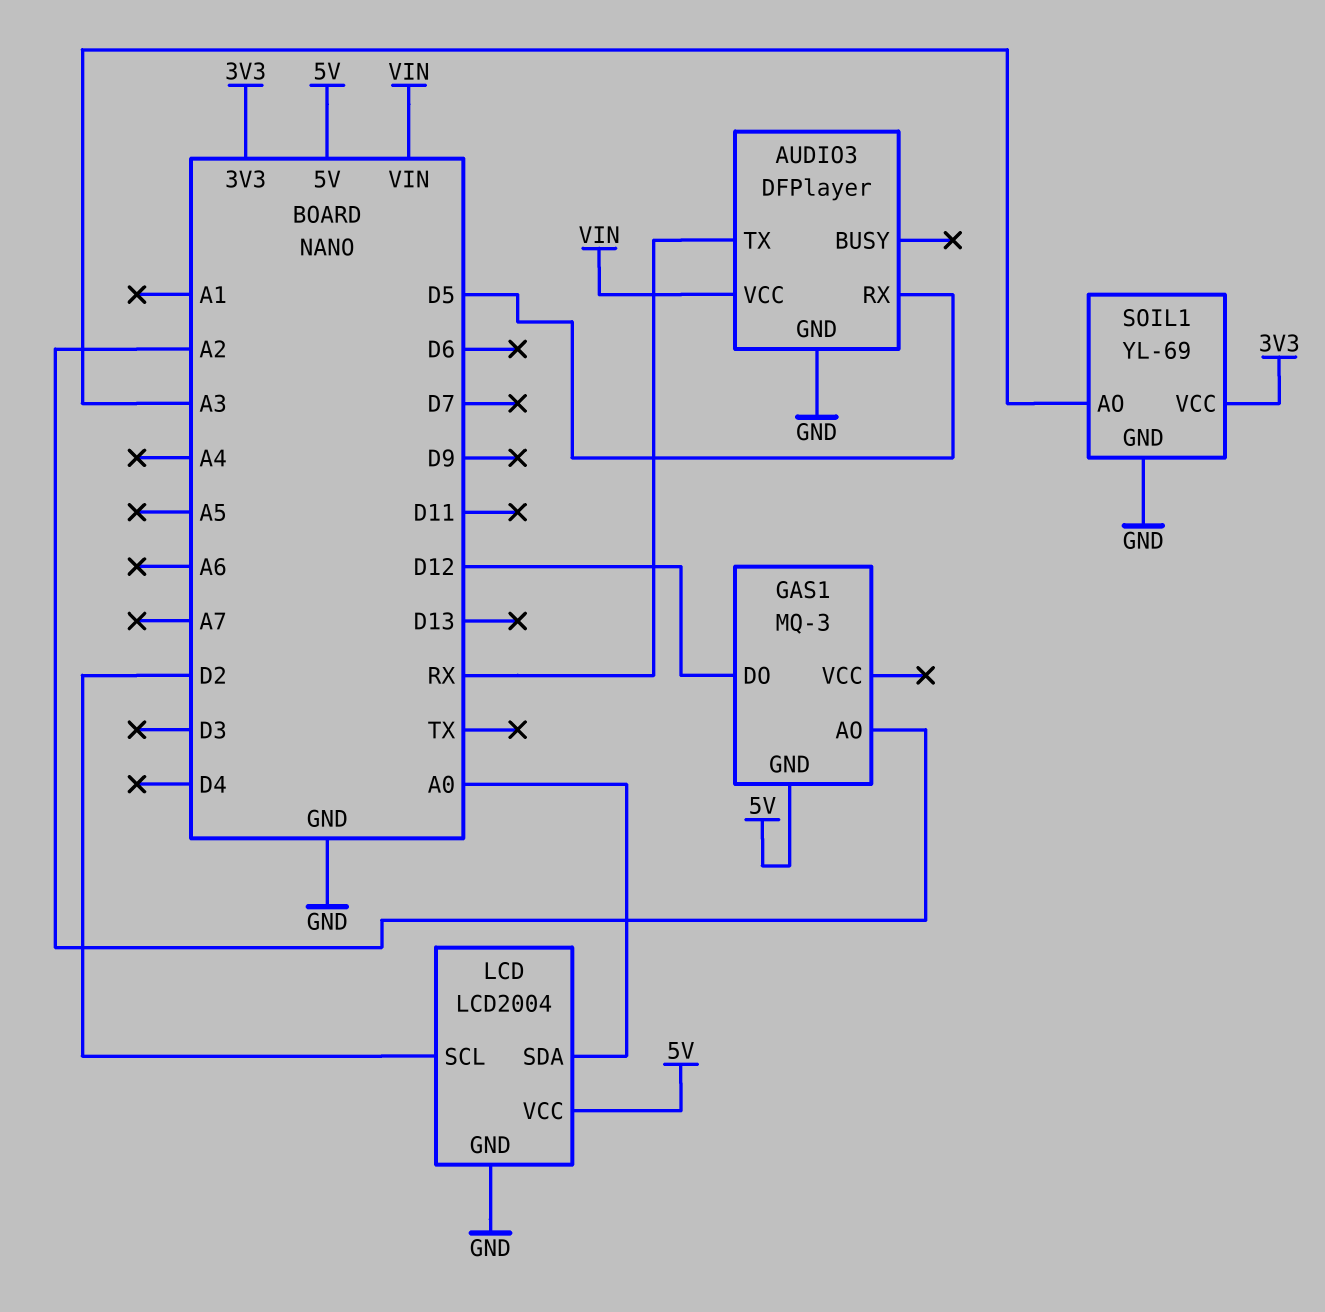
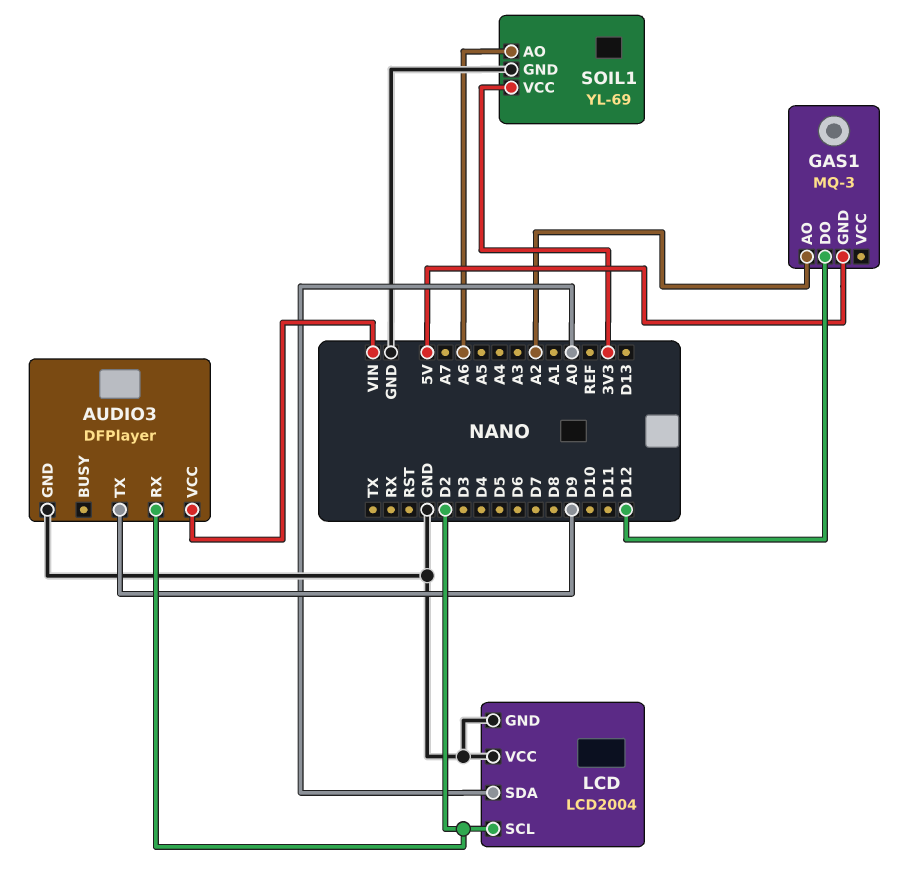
AUDIO3 pin RX: D5 -> D2
AUDIO3 pin TX: RX -> D9
LCD pin VCC: 5V -> GND
SOIL1 pin AO: A3 -> A6

